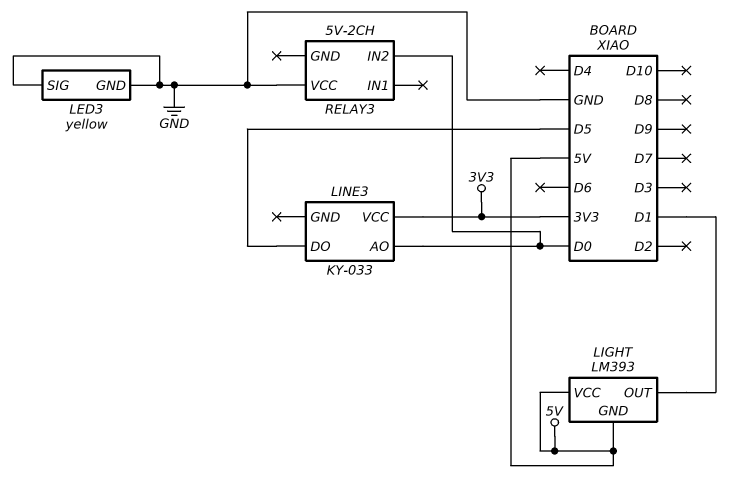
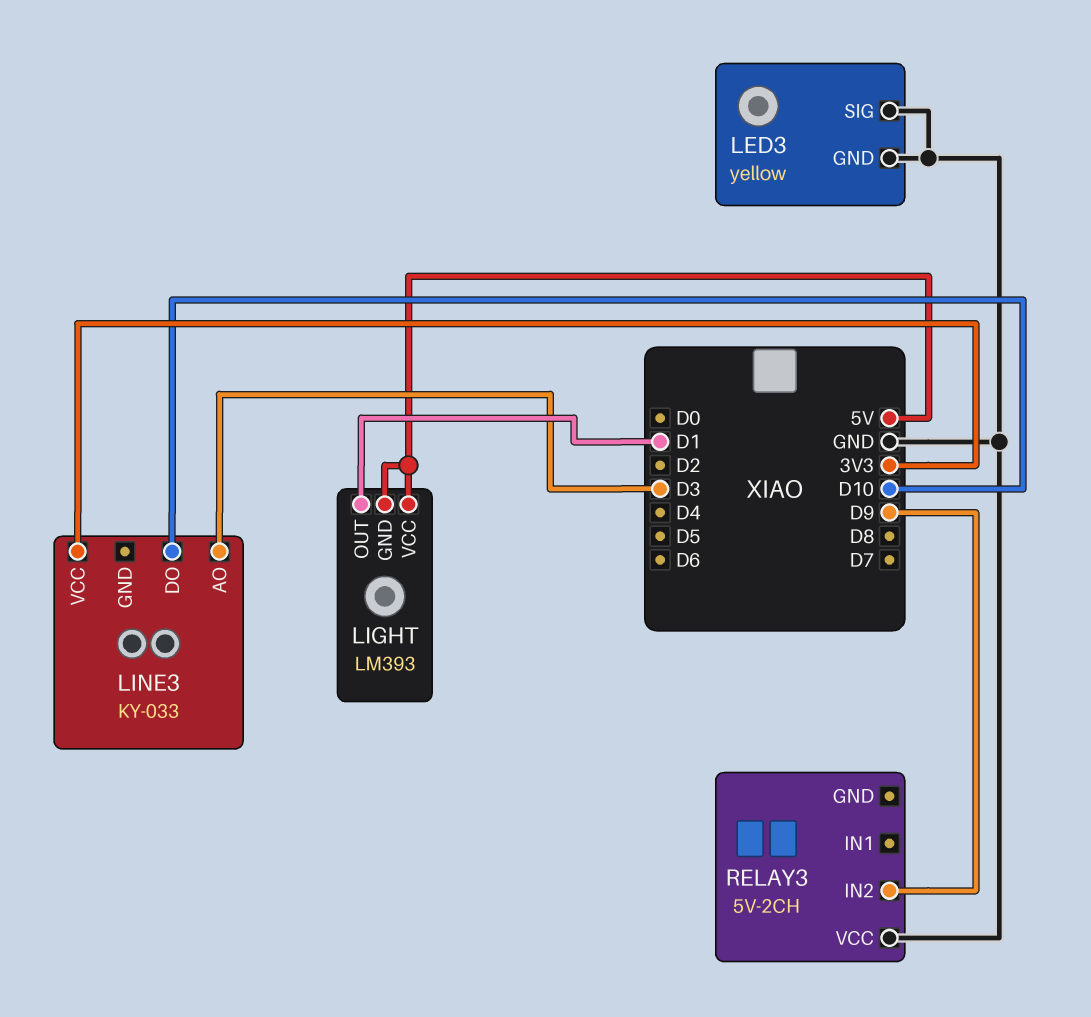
LINE3 pin AO: D0 -> D3
LINE3 pin DO: D5 -> D10
RELAY3 pin IN2: D0 -> D9

